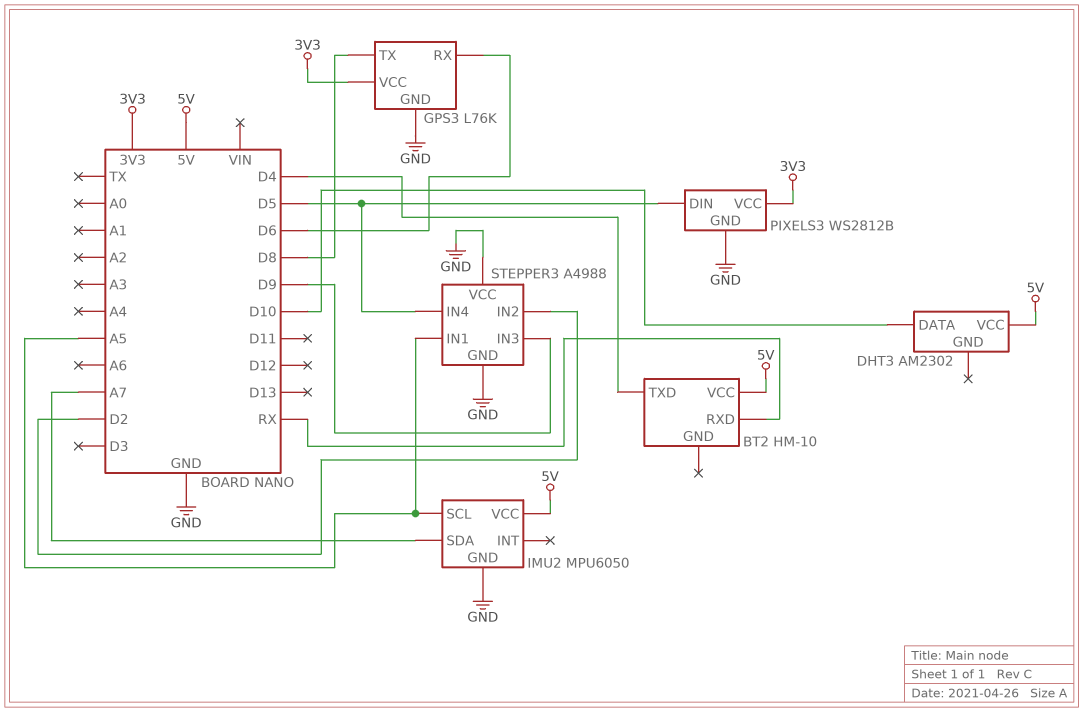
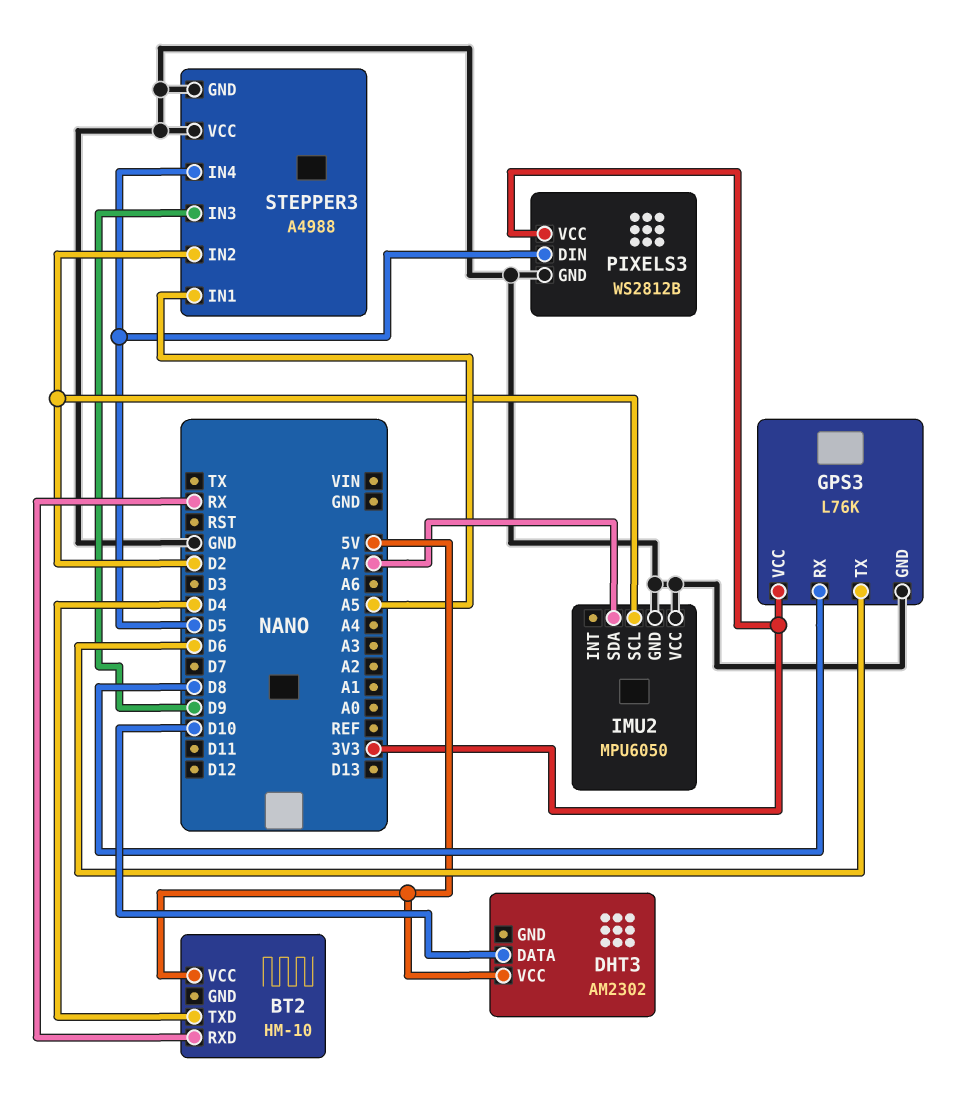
GPS3 pin RX: D6 -> D8
GPS3 pin TX: D8 -> D6
IMU2 pin SCL: A5 -> D2
IMU2 pin VCC: 5V -> GND

